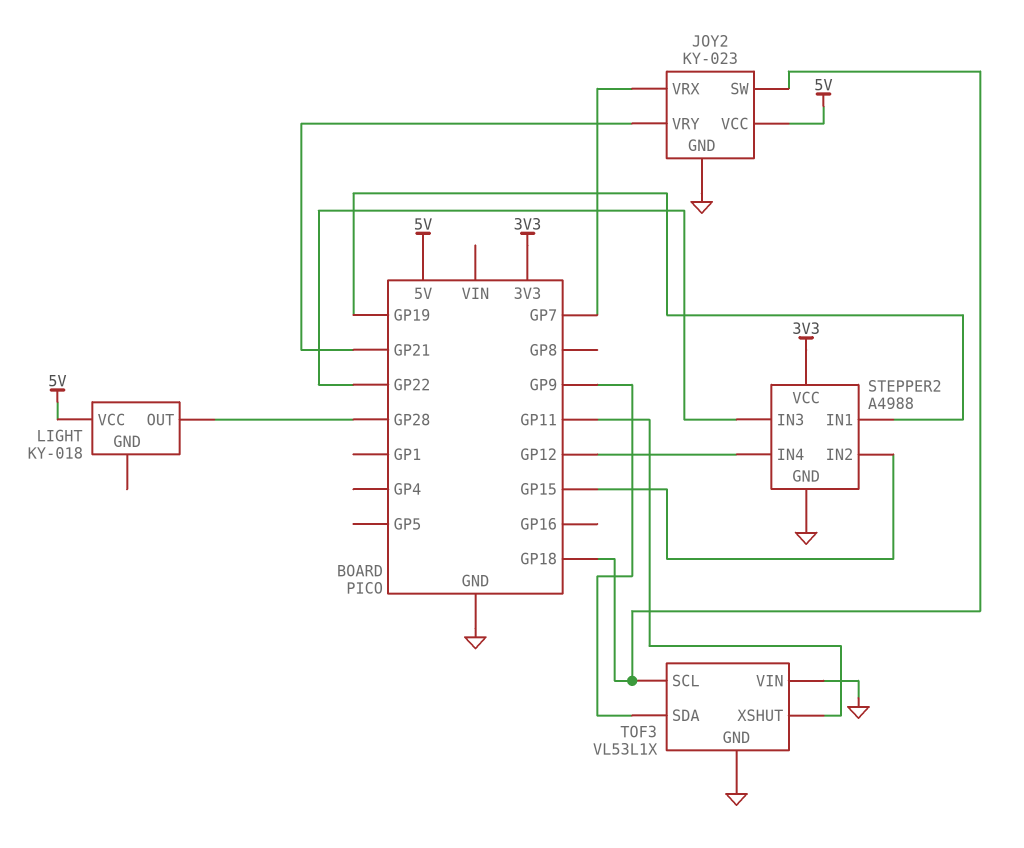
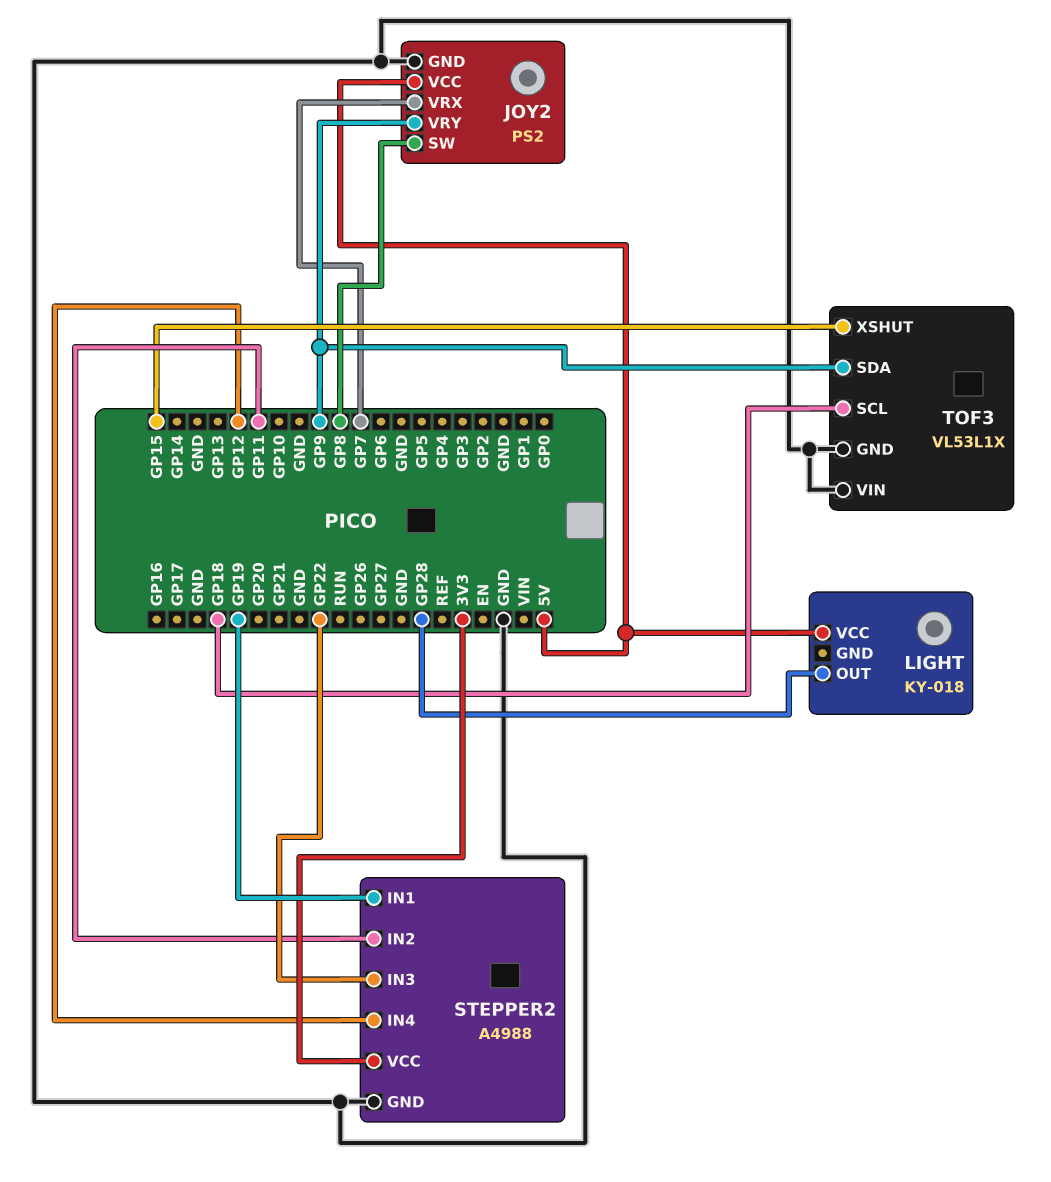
JOY2: KY-023 -> PS2
JOY2 pin SW: GP18 -> GP8
JOY2 pin VRY: GP21 -> GP9
STEPPER2 pin IN2: GP15 -> GP11
TOF3 pin XSHUT: GP11 -> GP15

